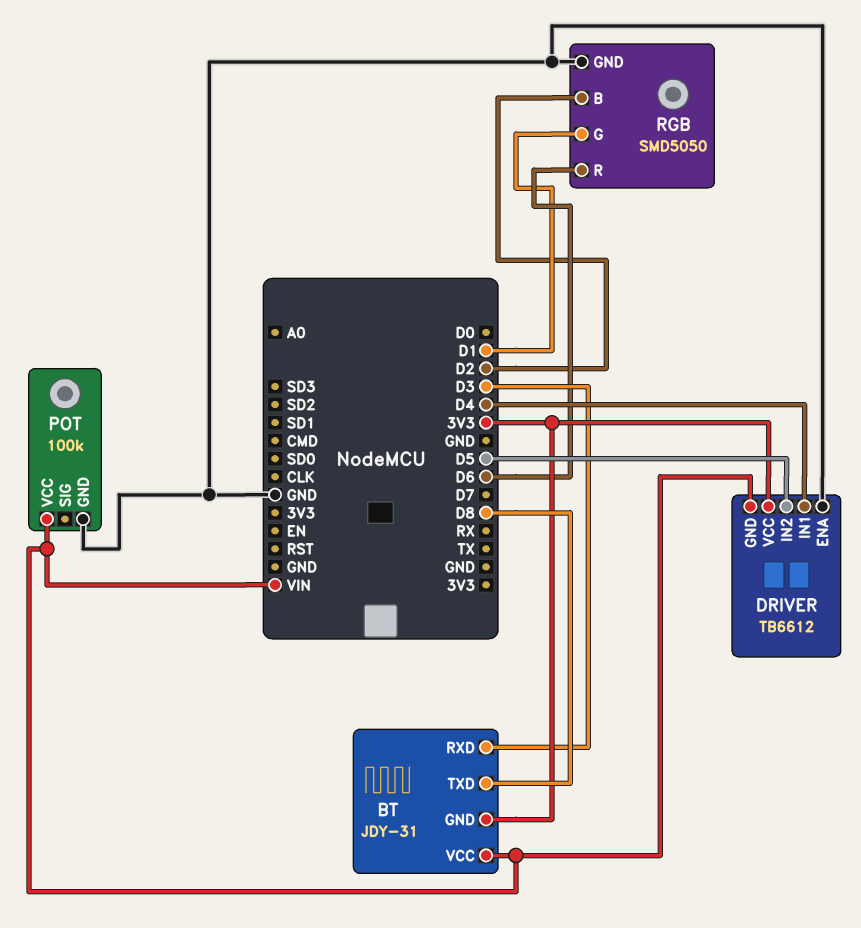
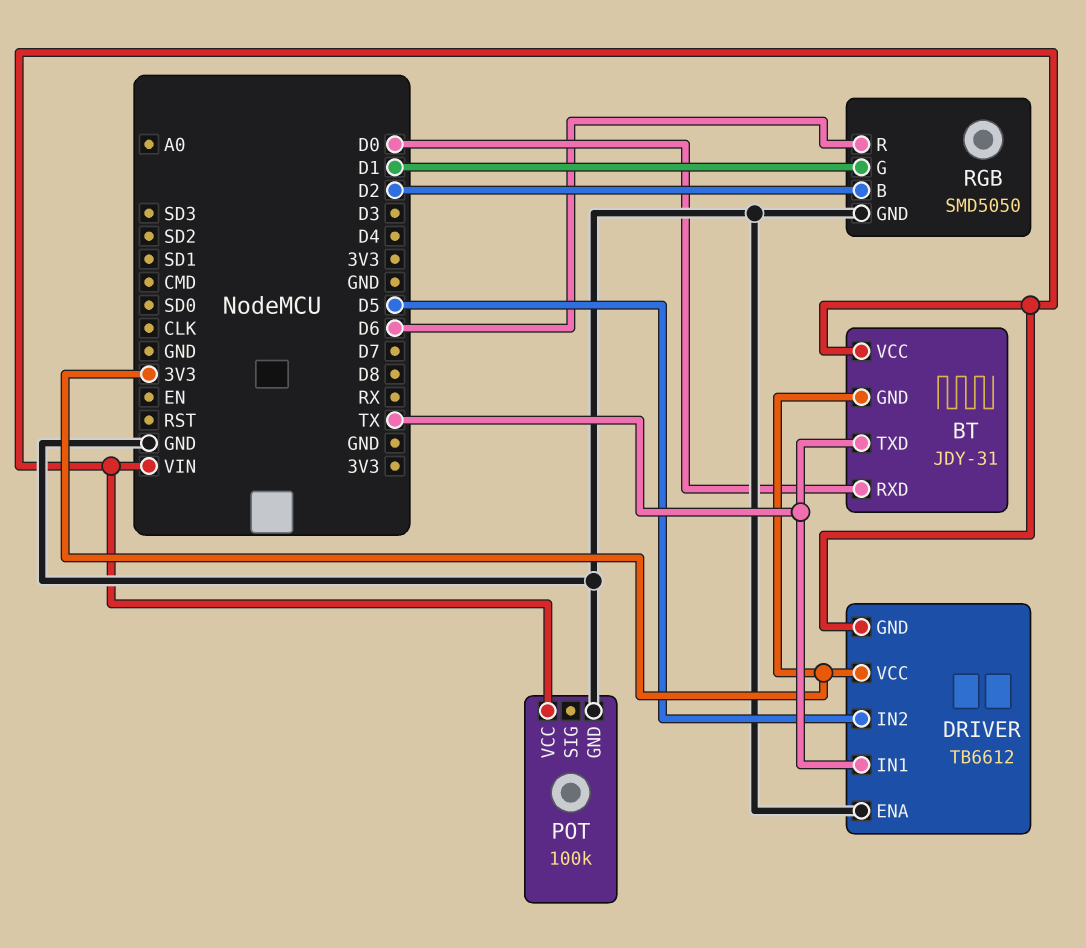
BT pin RXD: D3 -> D0
BT pin TXD: D8 -> TX
DRIVER pin IN1: D4 -> TX

